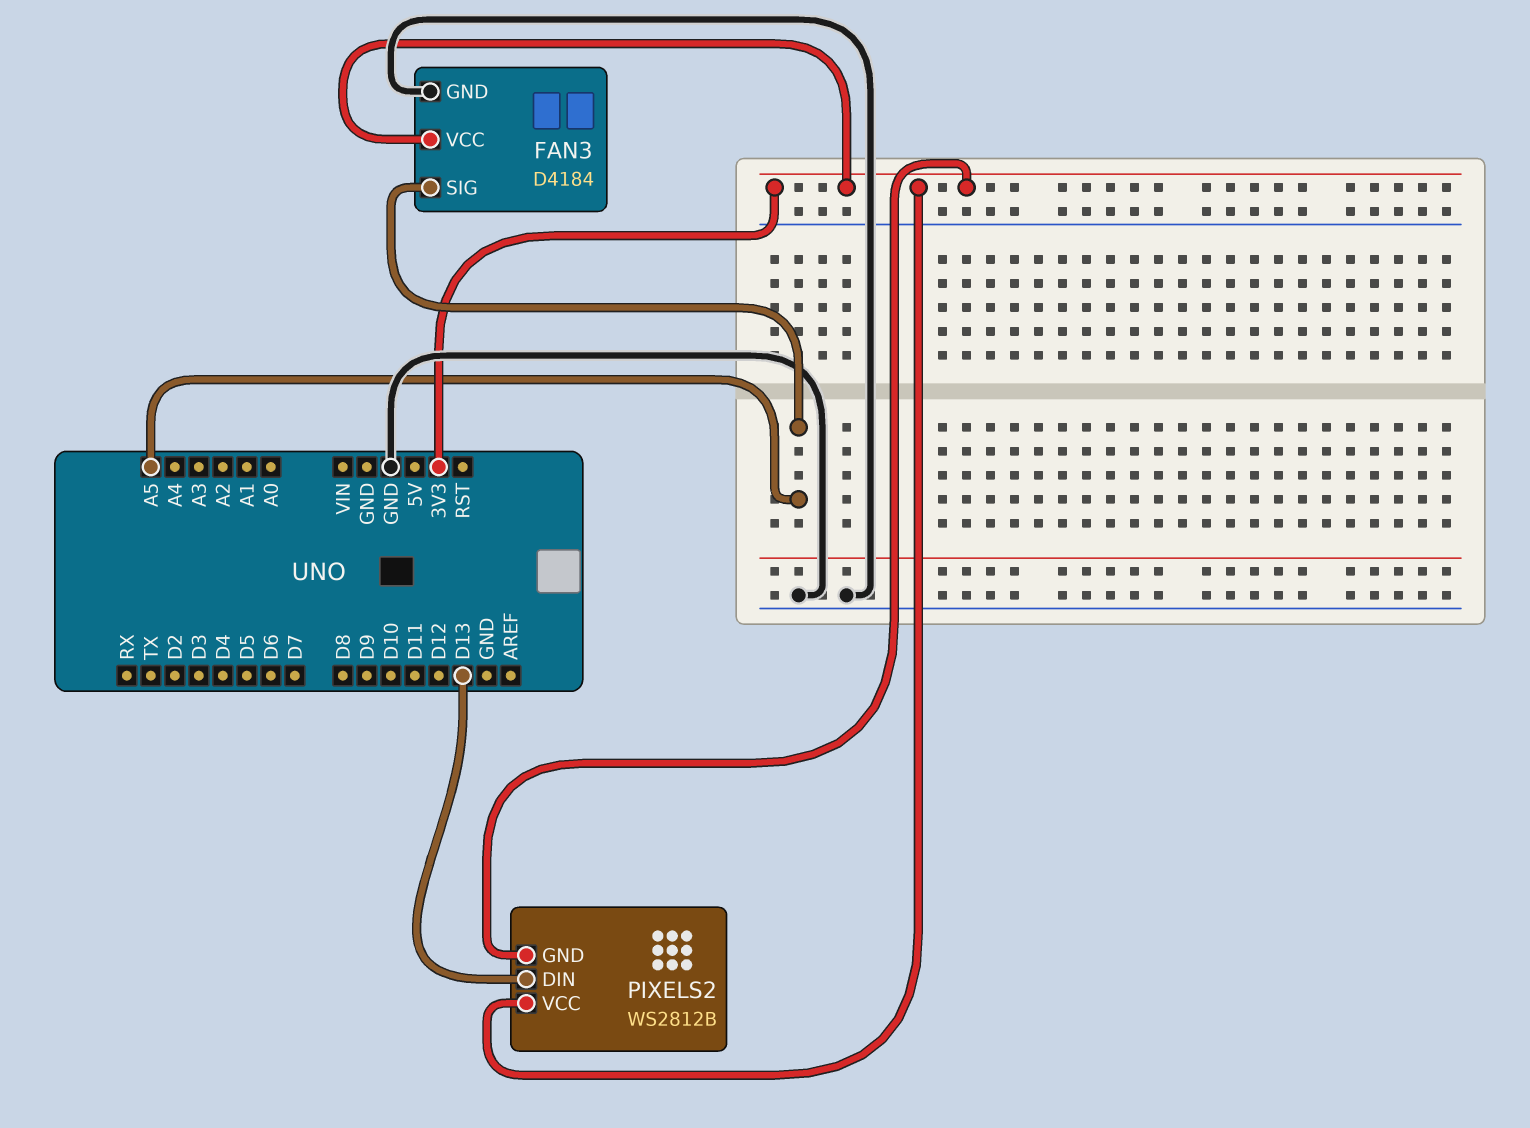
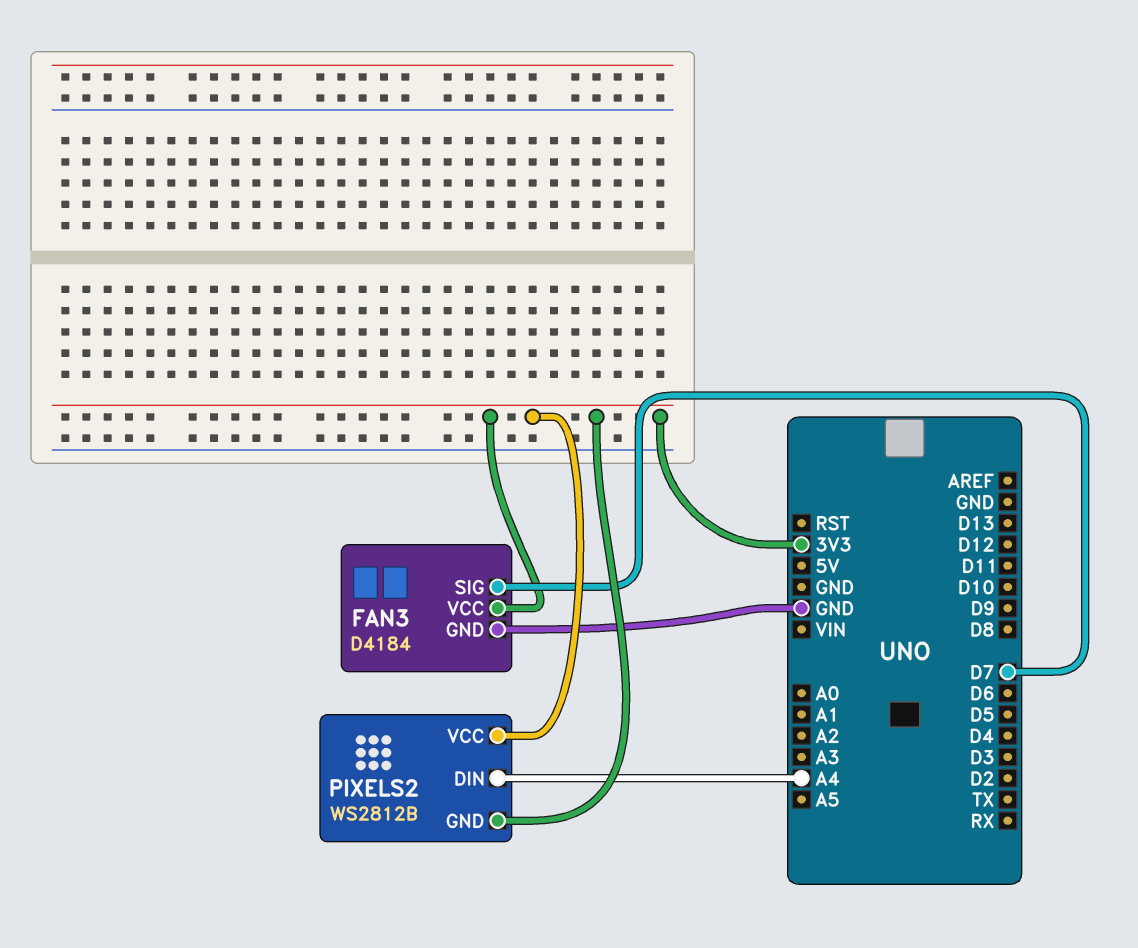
FAN3 pin SIG: A5 -> D7
PIXELS2 pin DIN: D13 -> A4

